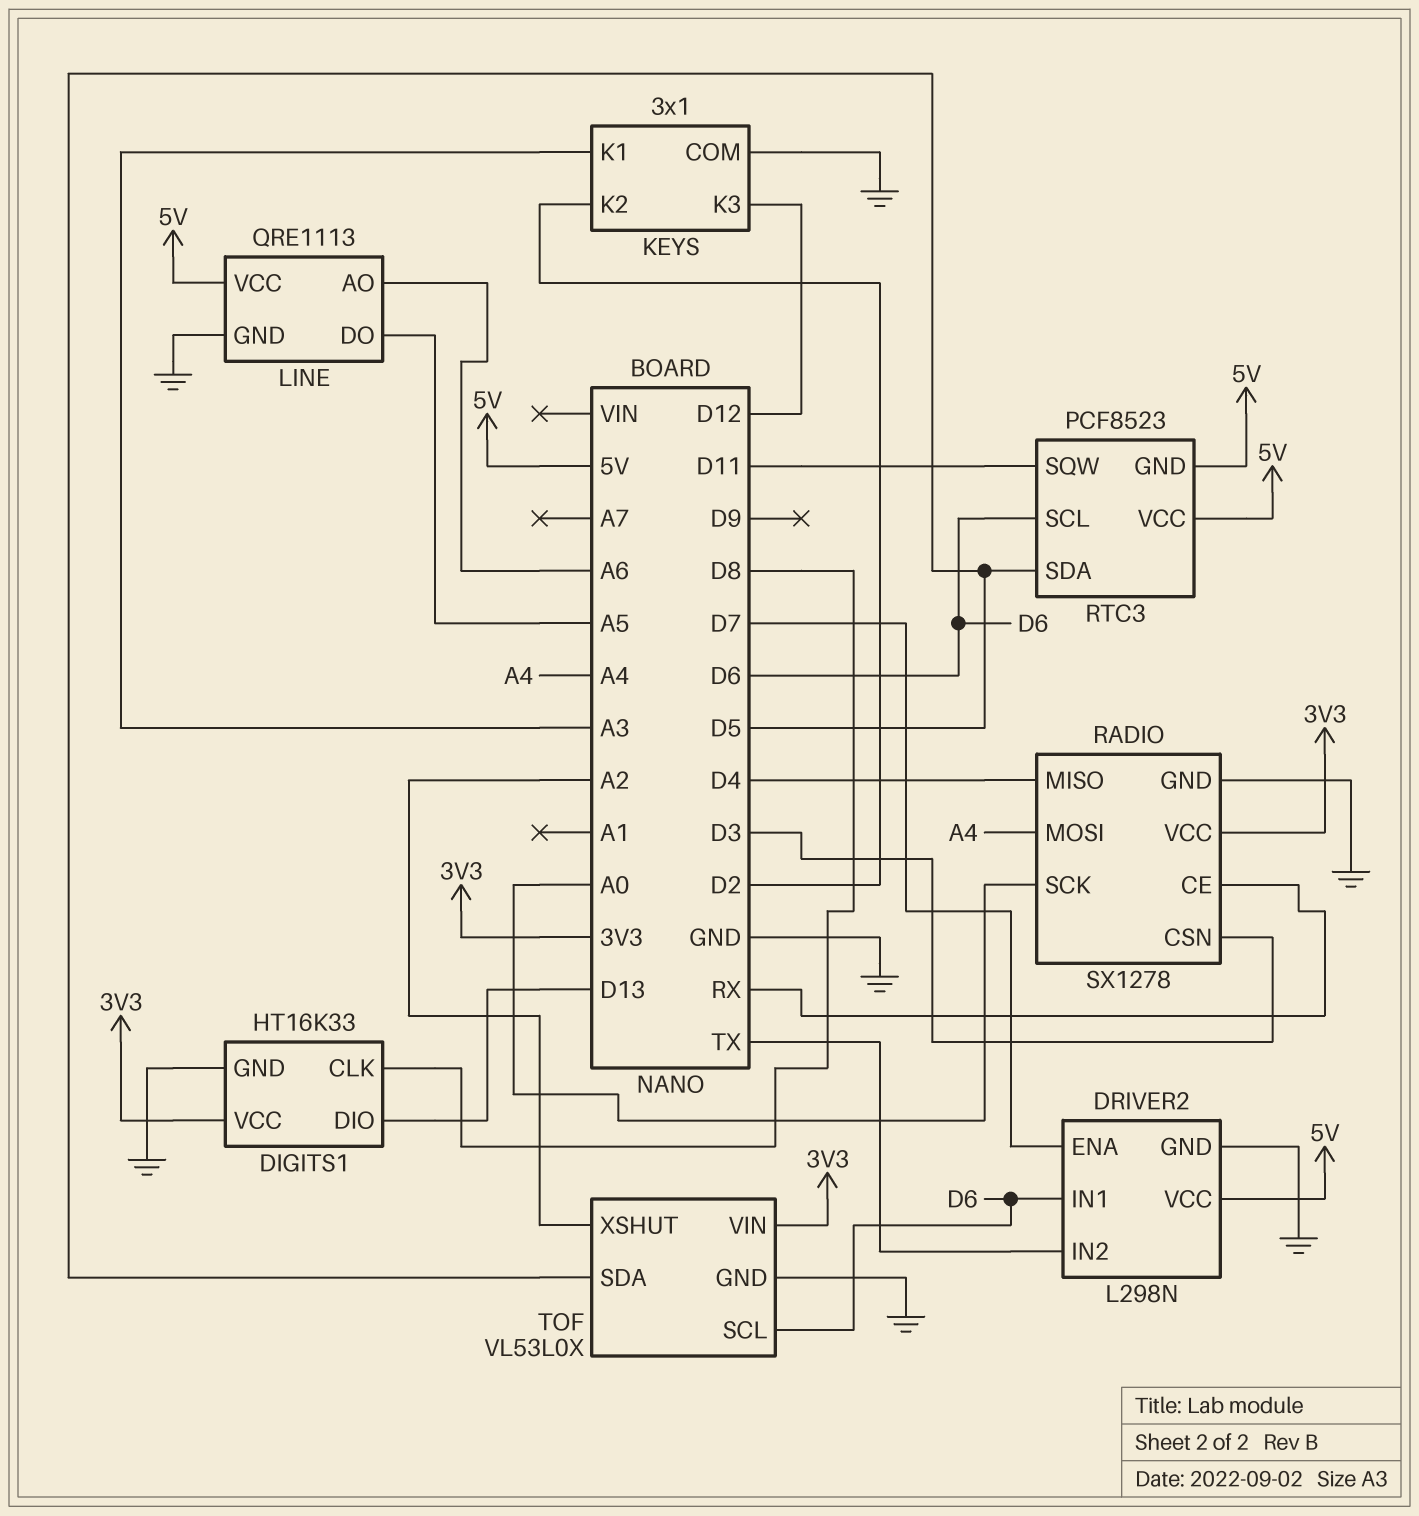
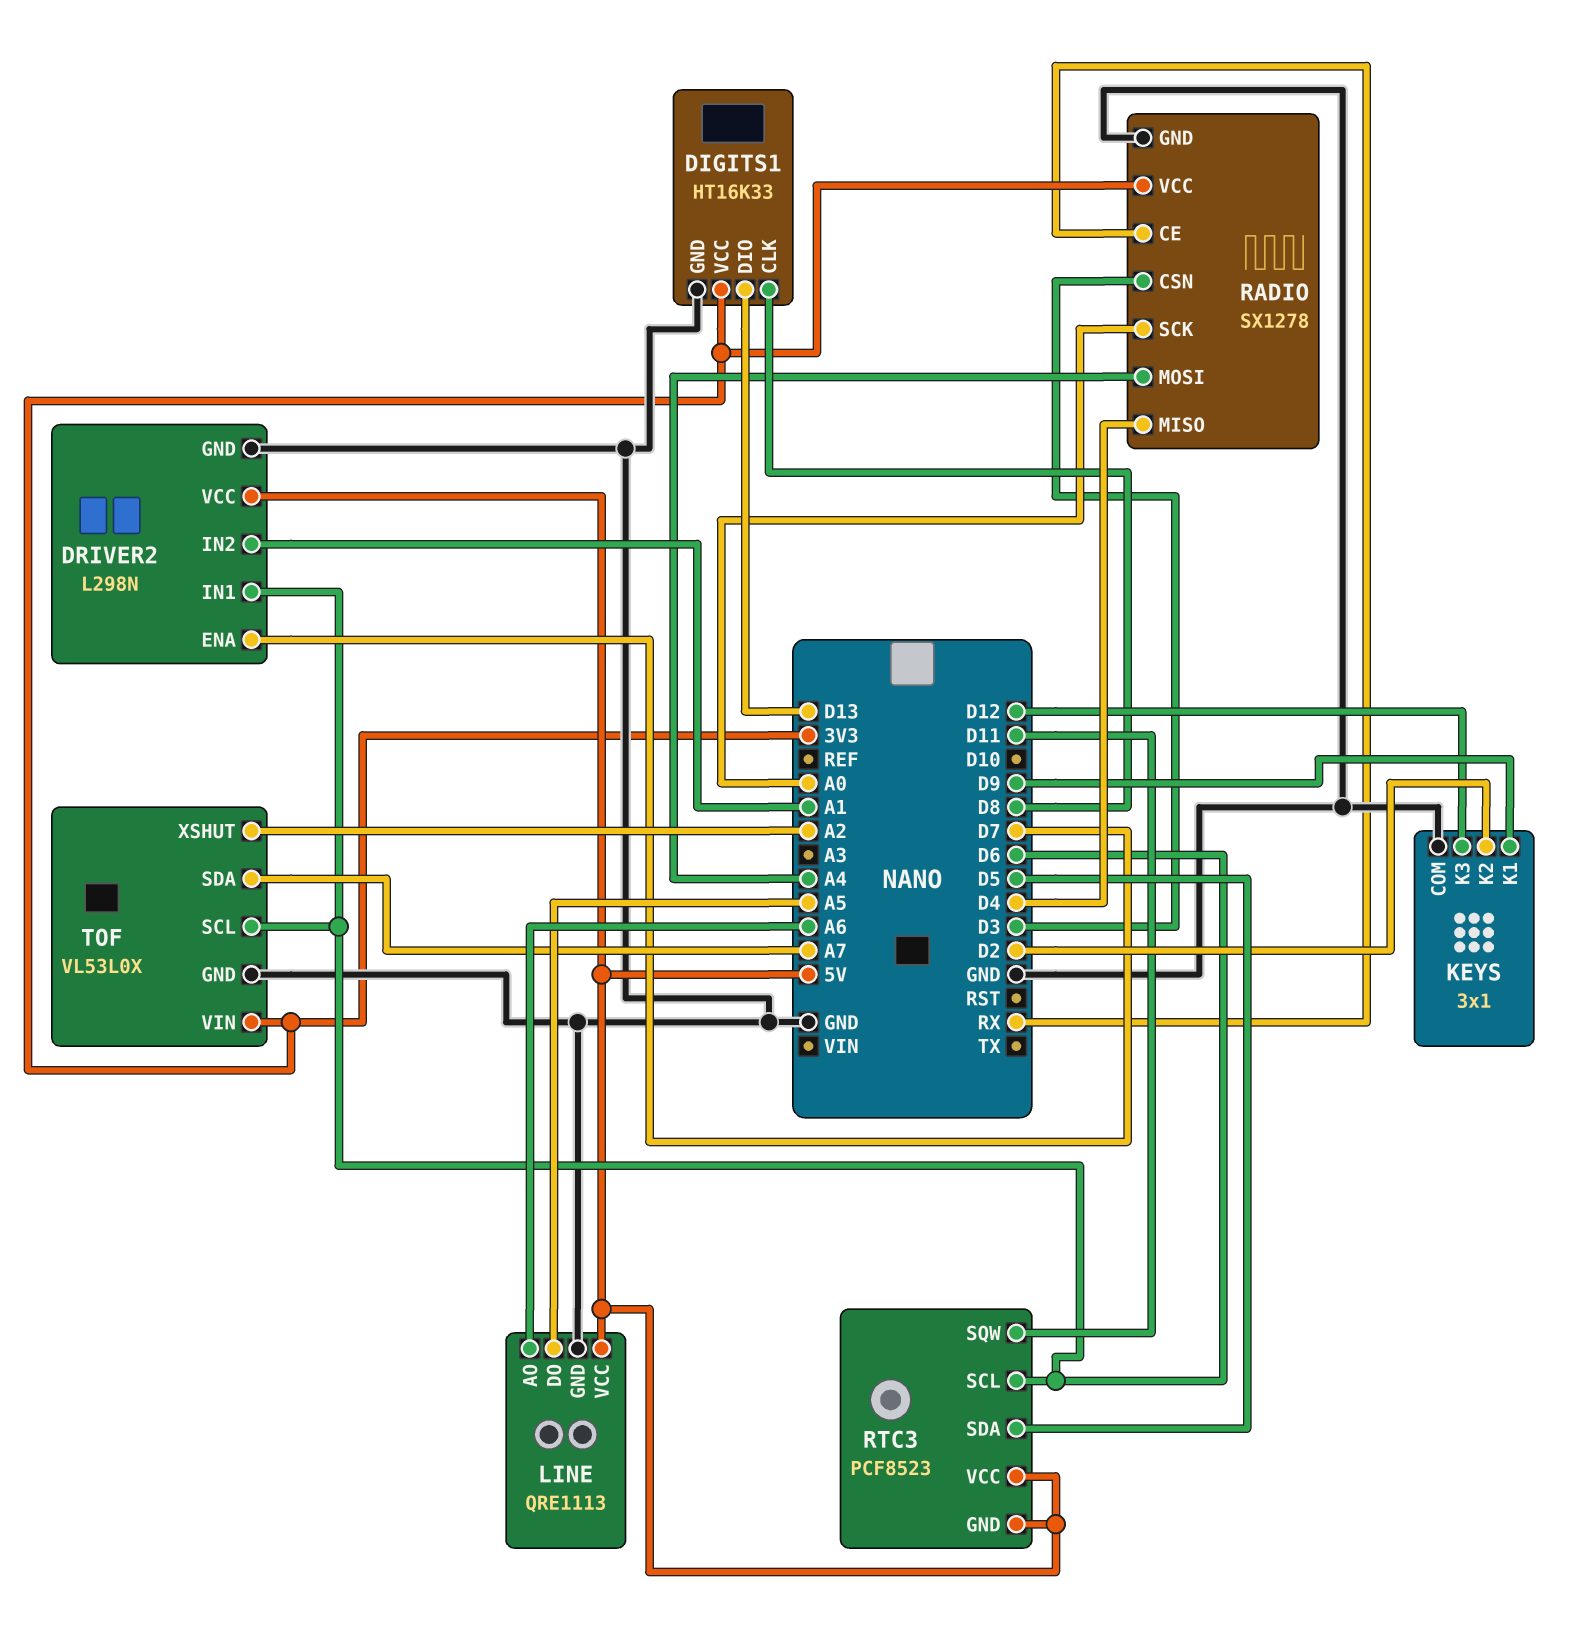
DRIVER2 pin IN2: TX -> A1
KEYS pin K1: A3 -> D9
TOF pin SDA: D5 -> A7

